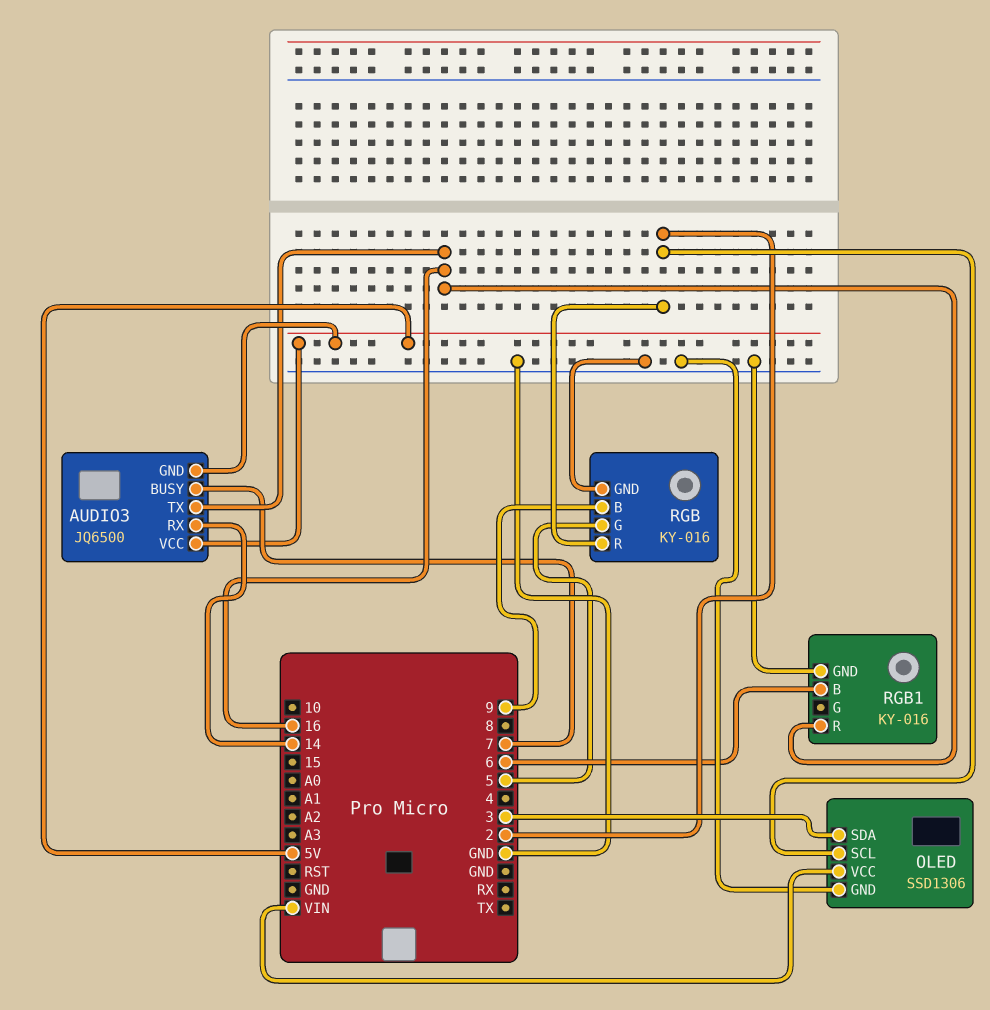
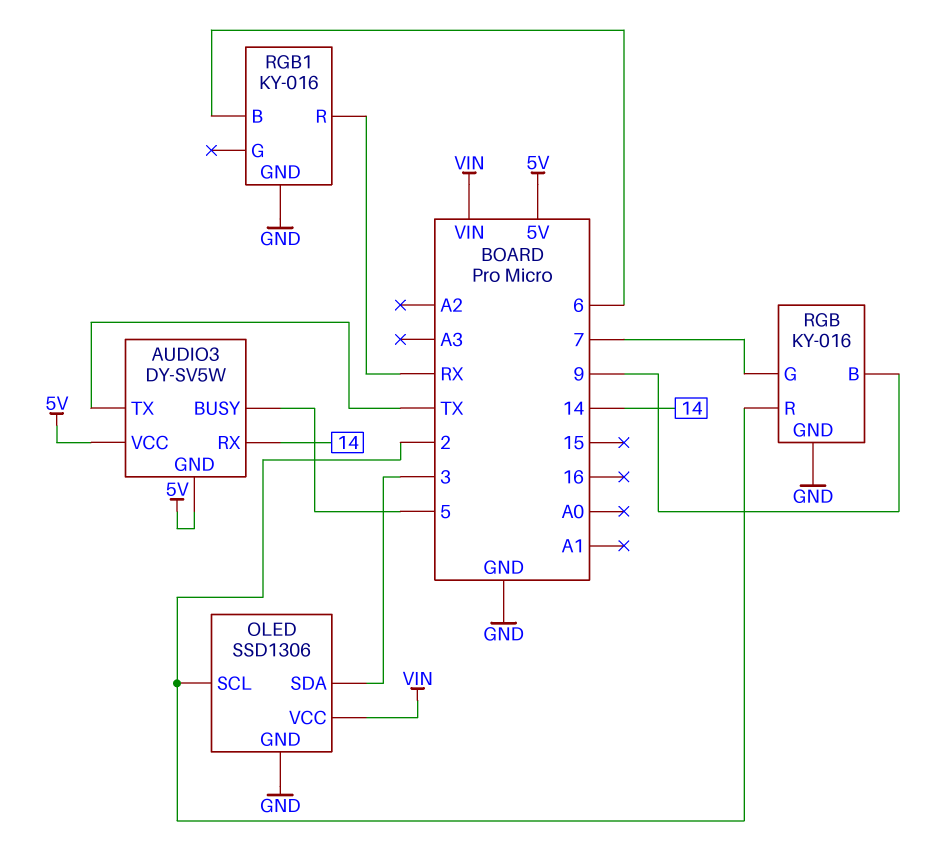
AUDIO3: JQ6500 -> DY-SV5W
AUDIO3 pin BUSY: 7 -> 5
AUDIO3 pin TX: 16 -> TX
RGB pin G: 5 -> 7
RGB1 pin R: 16 -> RX

